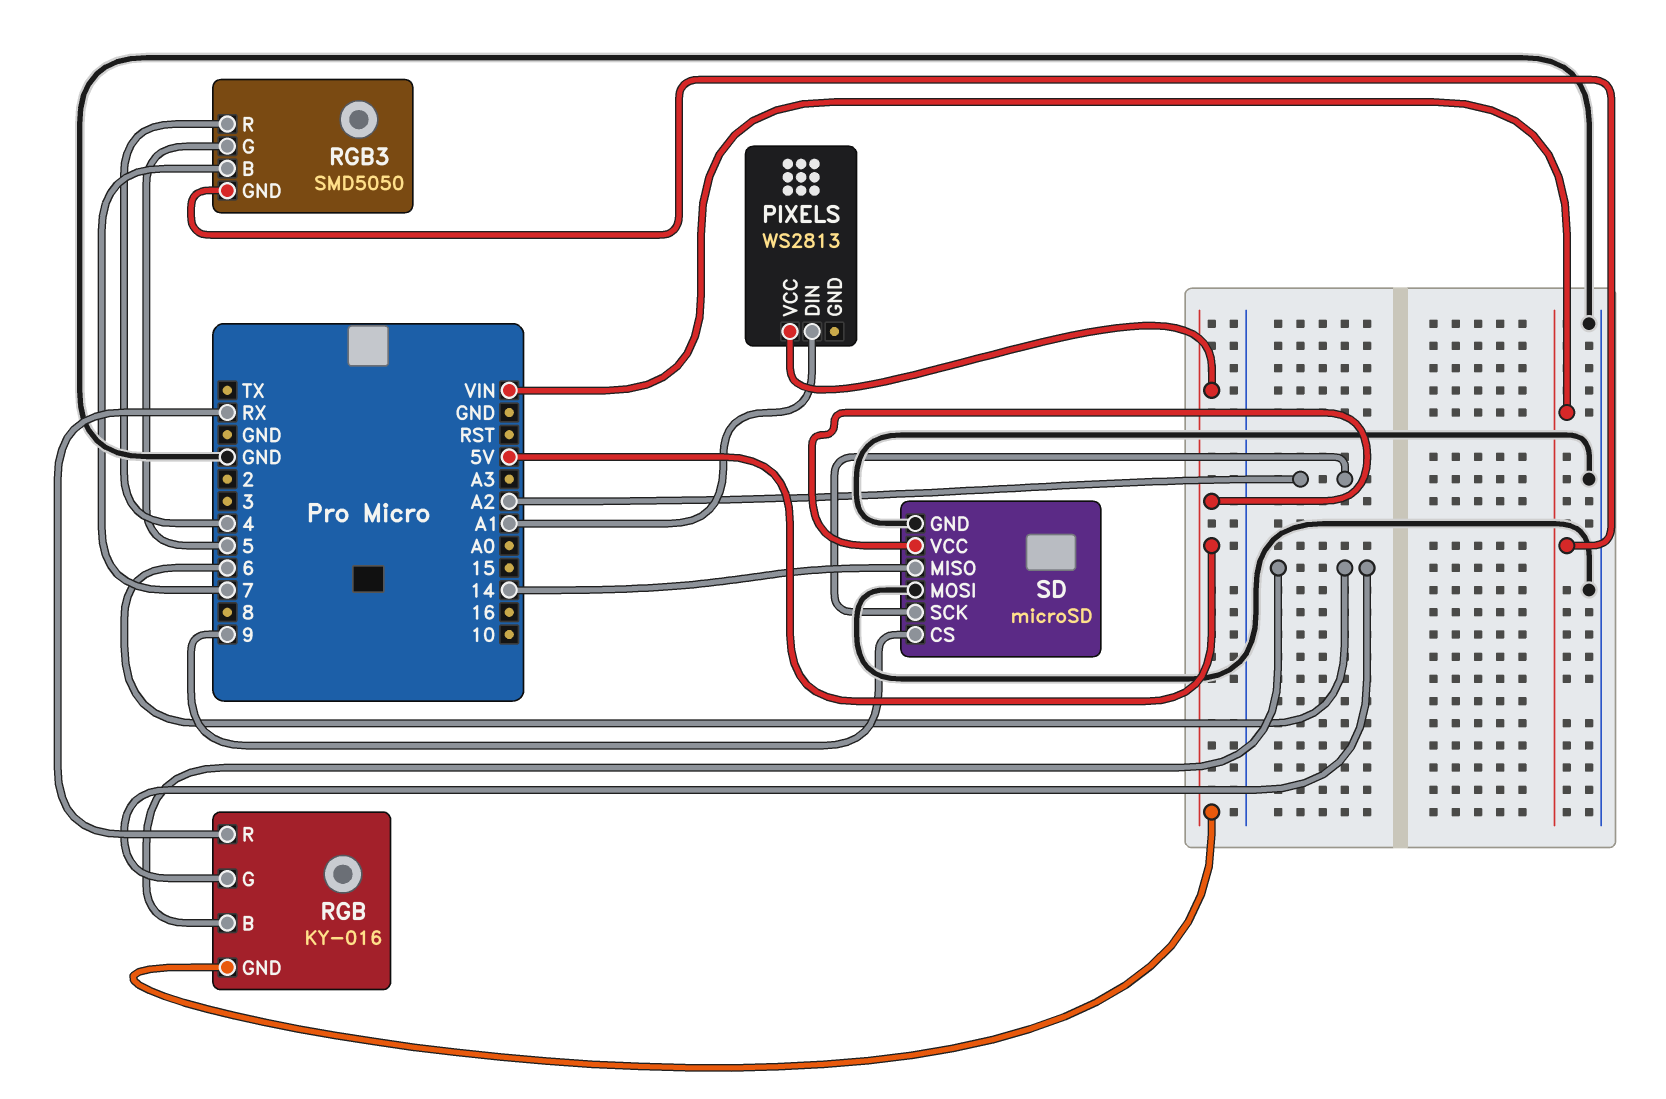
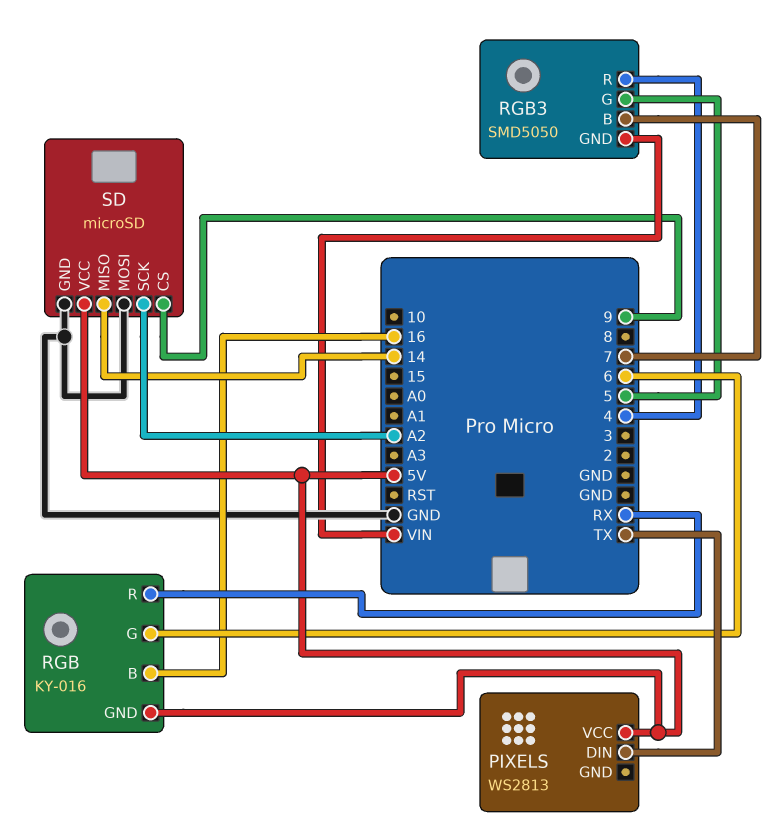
PIXELS pin DIN: A1 -> TX
RGB pin B: 6 -> 16

